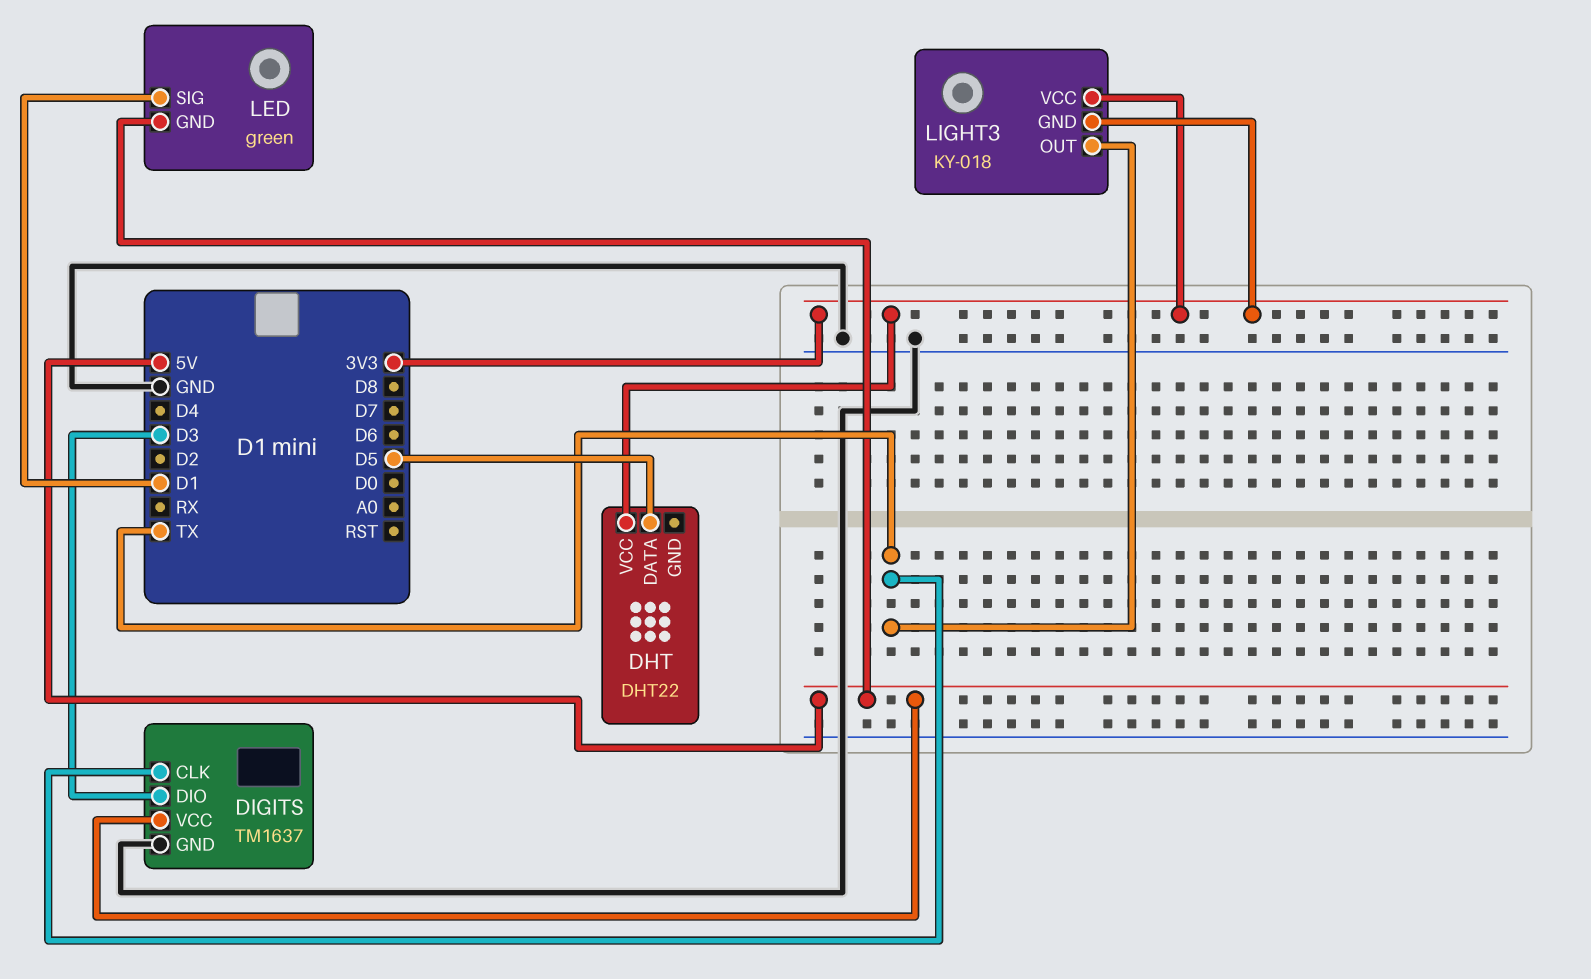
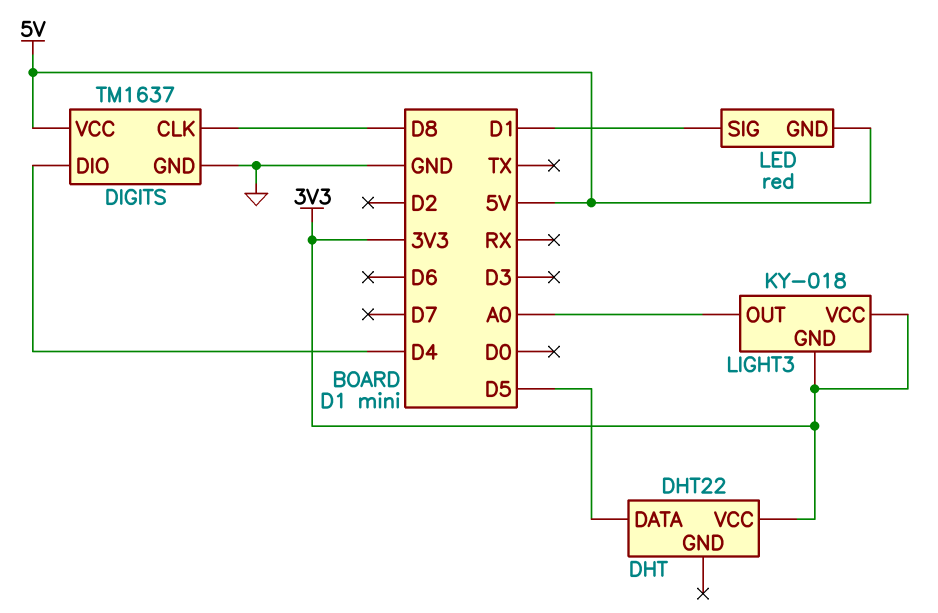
DIGITS pin CLK: TX -> D8
DIGITS pin DIO: D3 -> D4
LED: green -> red
LIGHT3 pin OUT: TX -> A0

